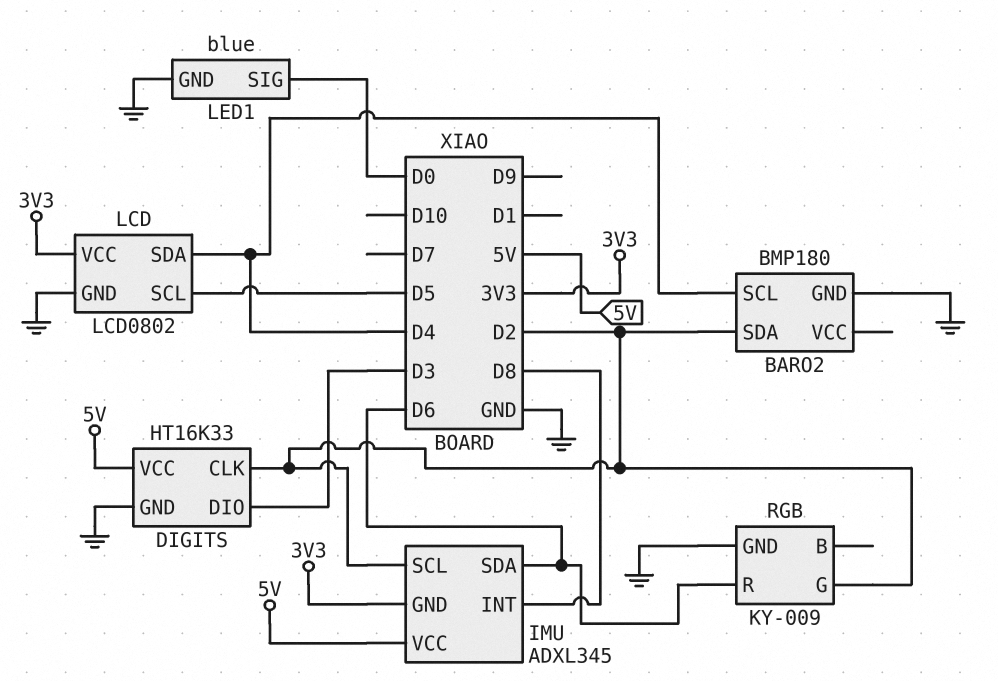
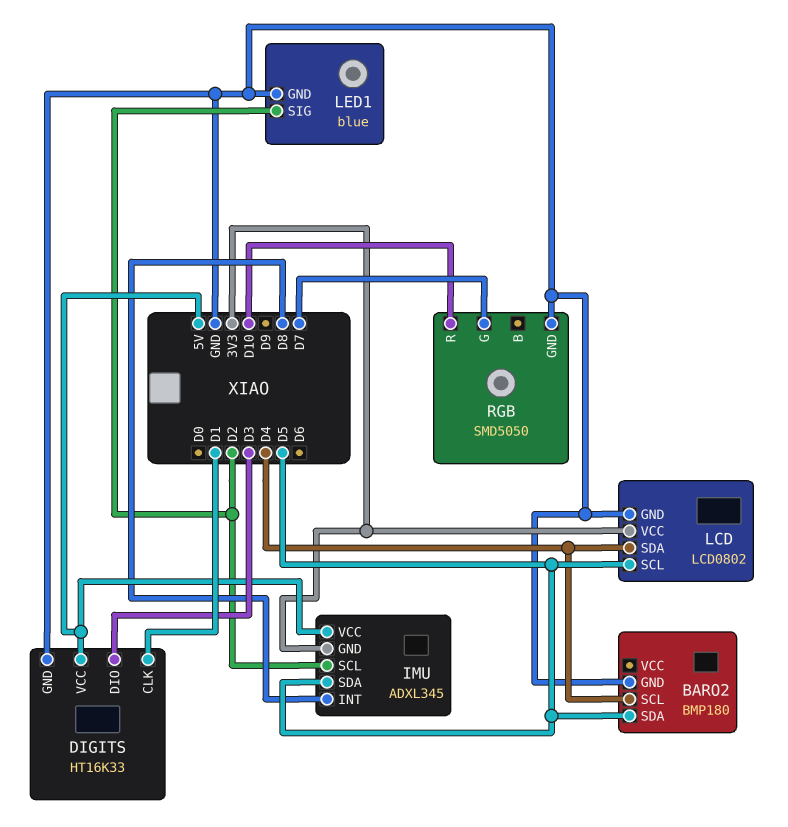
BARO2 pin SDA: D2 -> D5
DIGITS pin CLK: D2 -> D1
IMU pin SDA: D6 -> D5
LED1 pin SIG: D0 -> D2
RGB: KY-009 -> SMD5050
RGB pin G: D2 -> D7
RGB pin R: D6 -> D10

